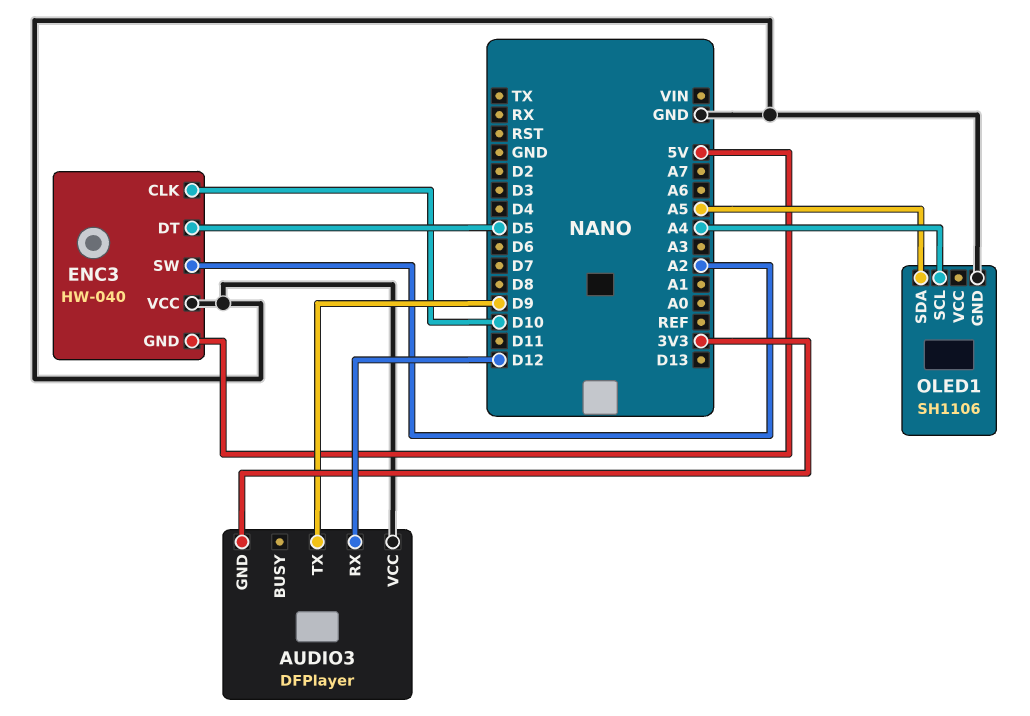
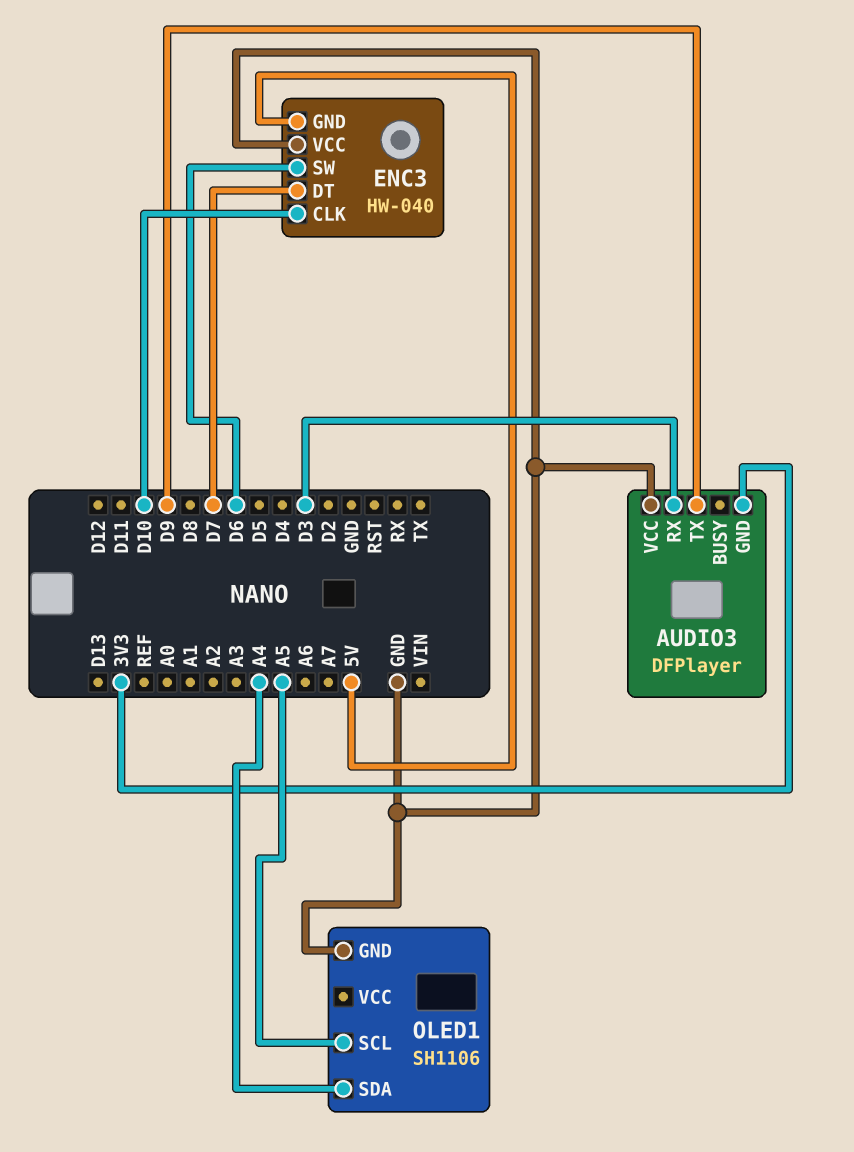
AUDIO3 pin RX: D12 -> D3
ENC3 pin DT: D5 -> D7
ENC3 pin SW: A2 -> D6
OLED1 pin SCL: A4 -> A5
OLED1 pin SDA: A5 -> A4

